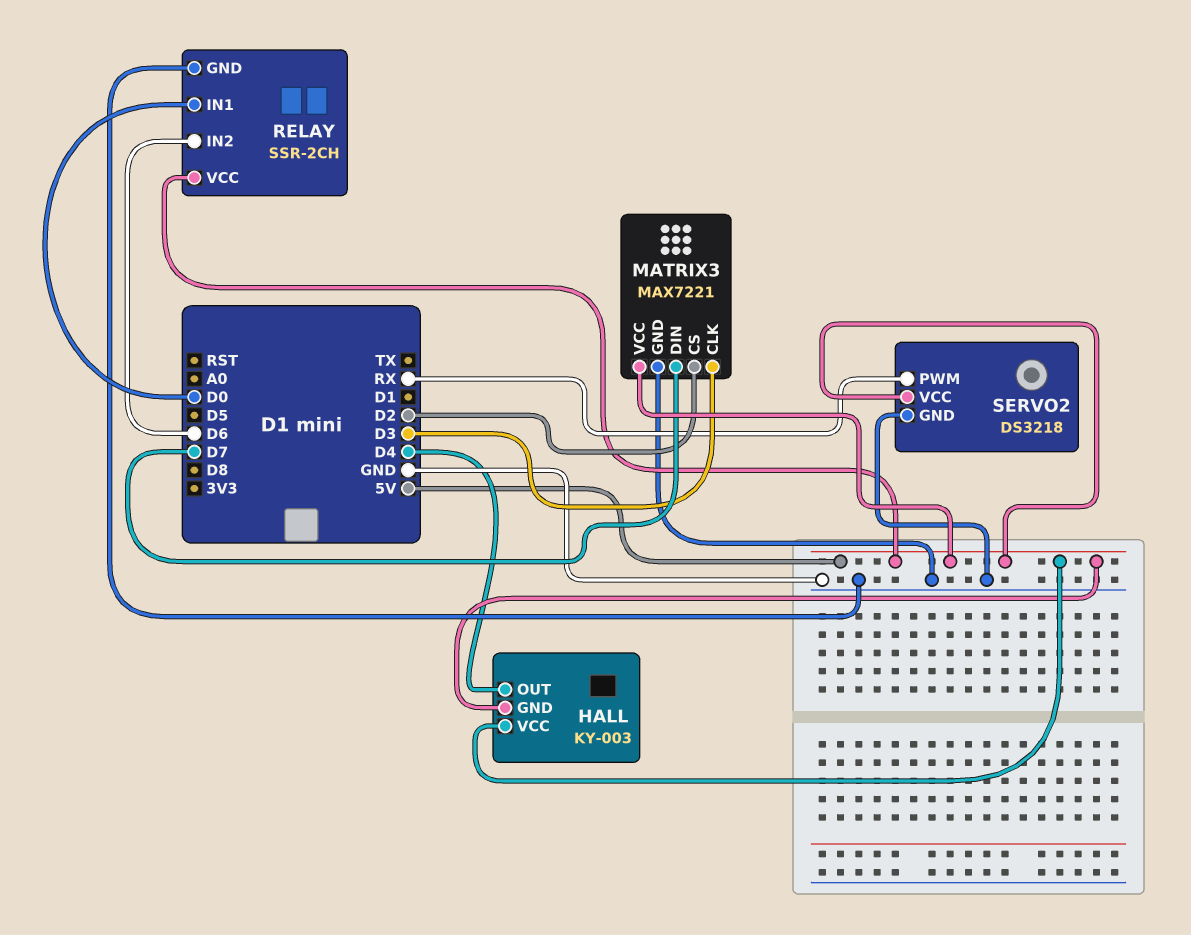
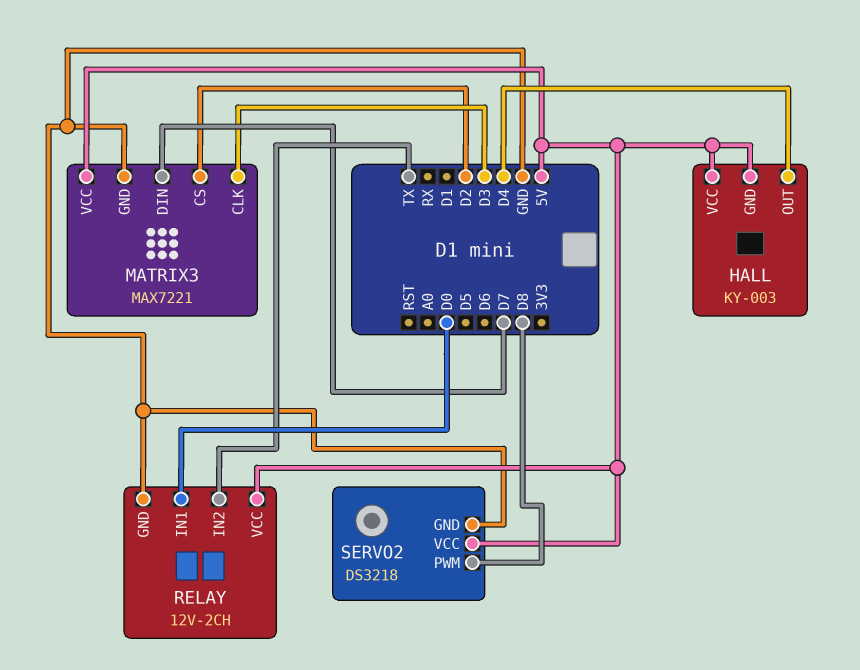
RELAY: SSR-2CH -> 12V-2CH
RELAY pin IN2: D6 -> TX
SERVO2 pin PWM: RX -> D8

